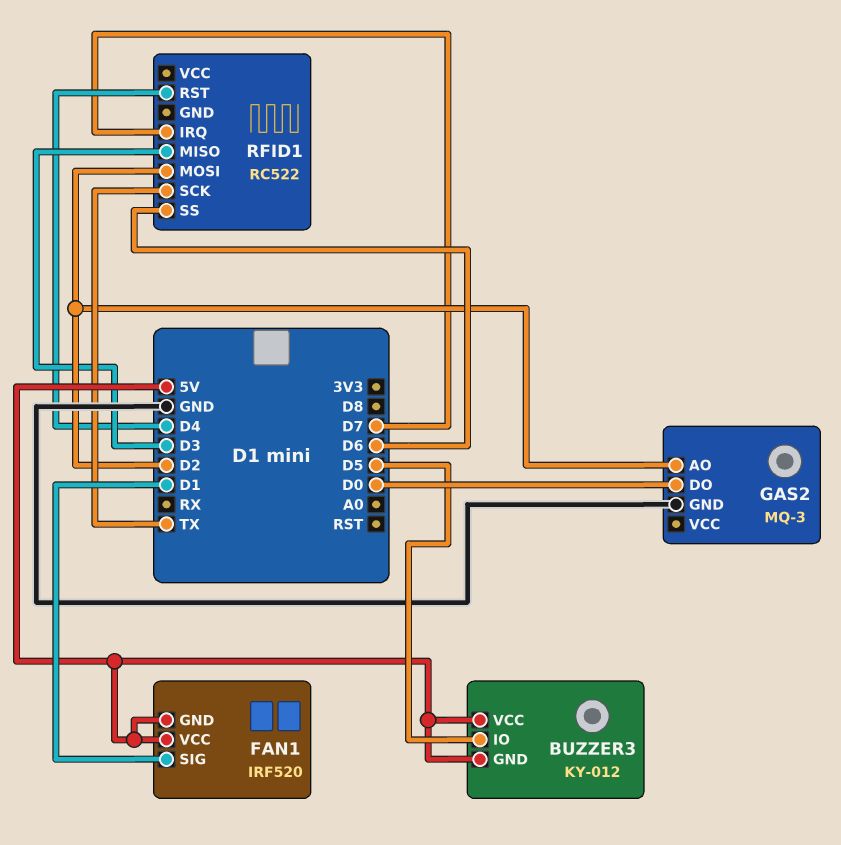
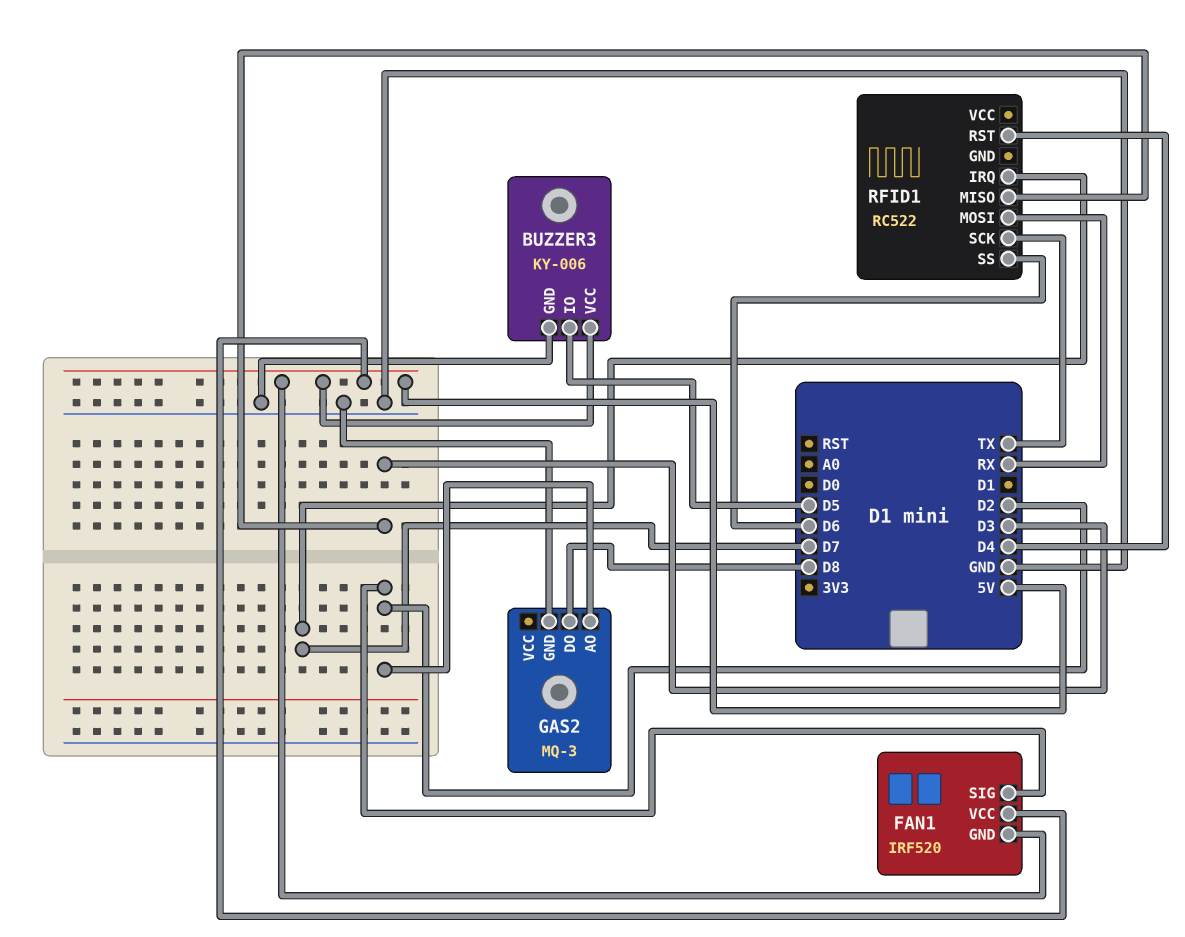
BUZZER3: KY-012 -> KY-006
BUZZER3 pin GND: 5V -> GND
FAN1 pin SIG: D1 -> D2
GAS2 pin DO: D0 -> D8
RFID1 pin MOSI: D2 -> RX

